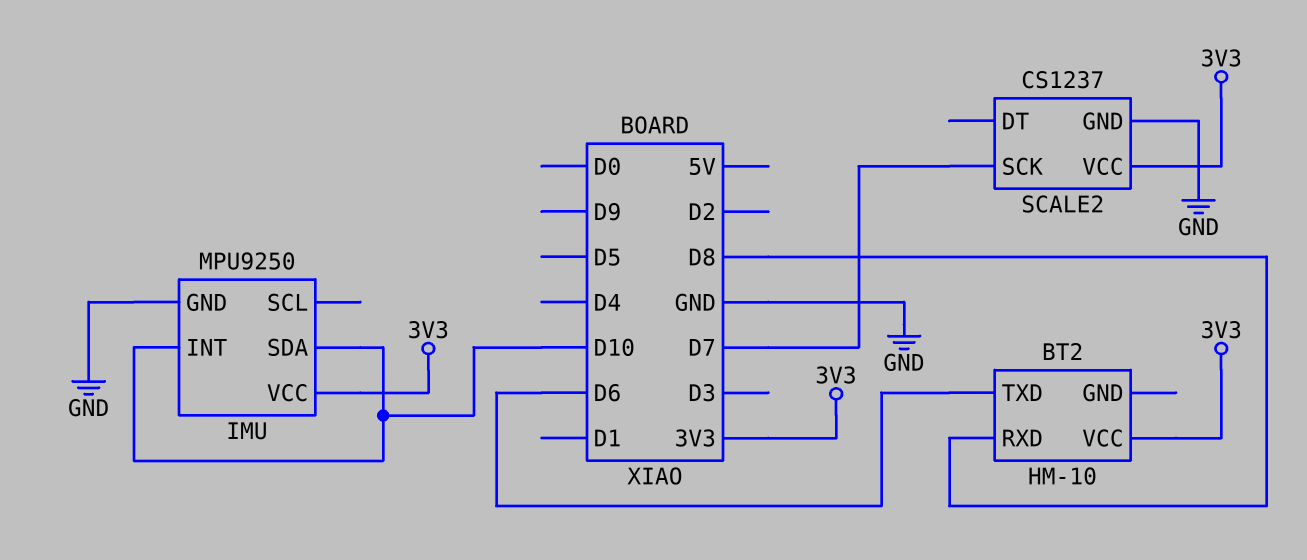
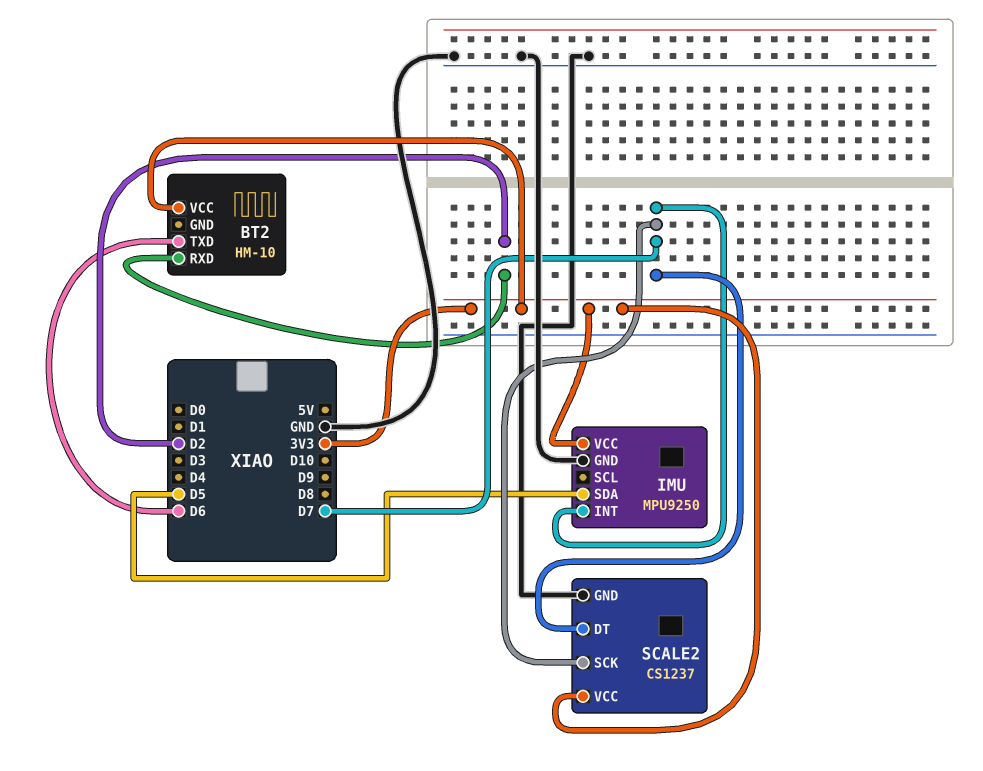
BT2 pin RXD: D8 -> D2
IMU pin INT: D10 -> D7
IMU pin SDA: D10 -> D5
SCALE2 pin DT: none -> D7

